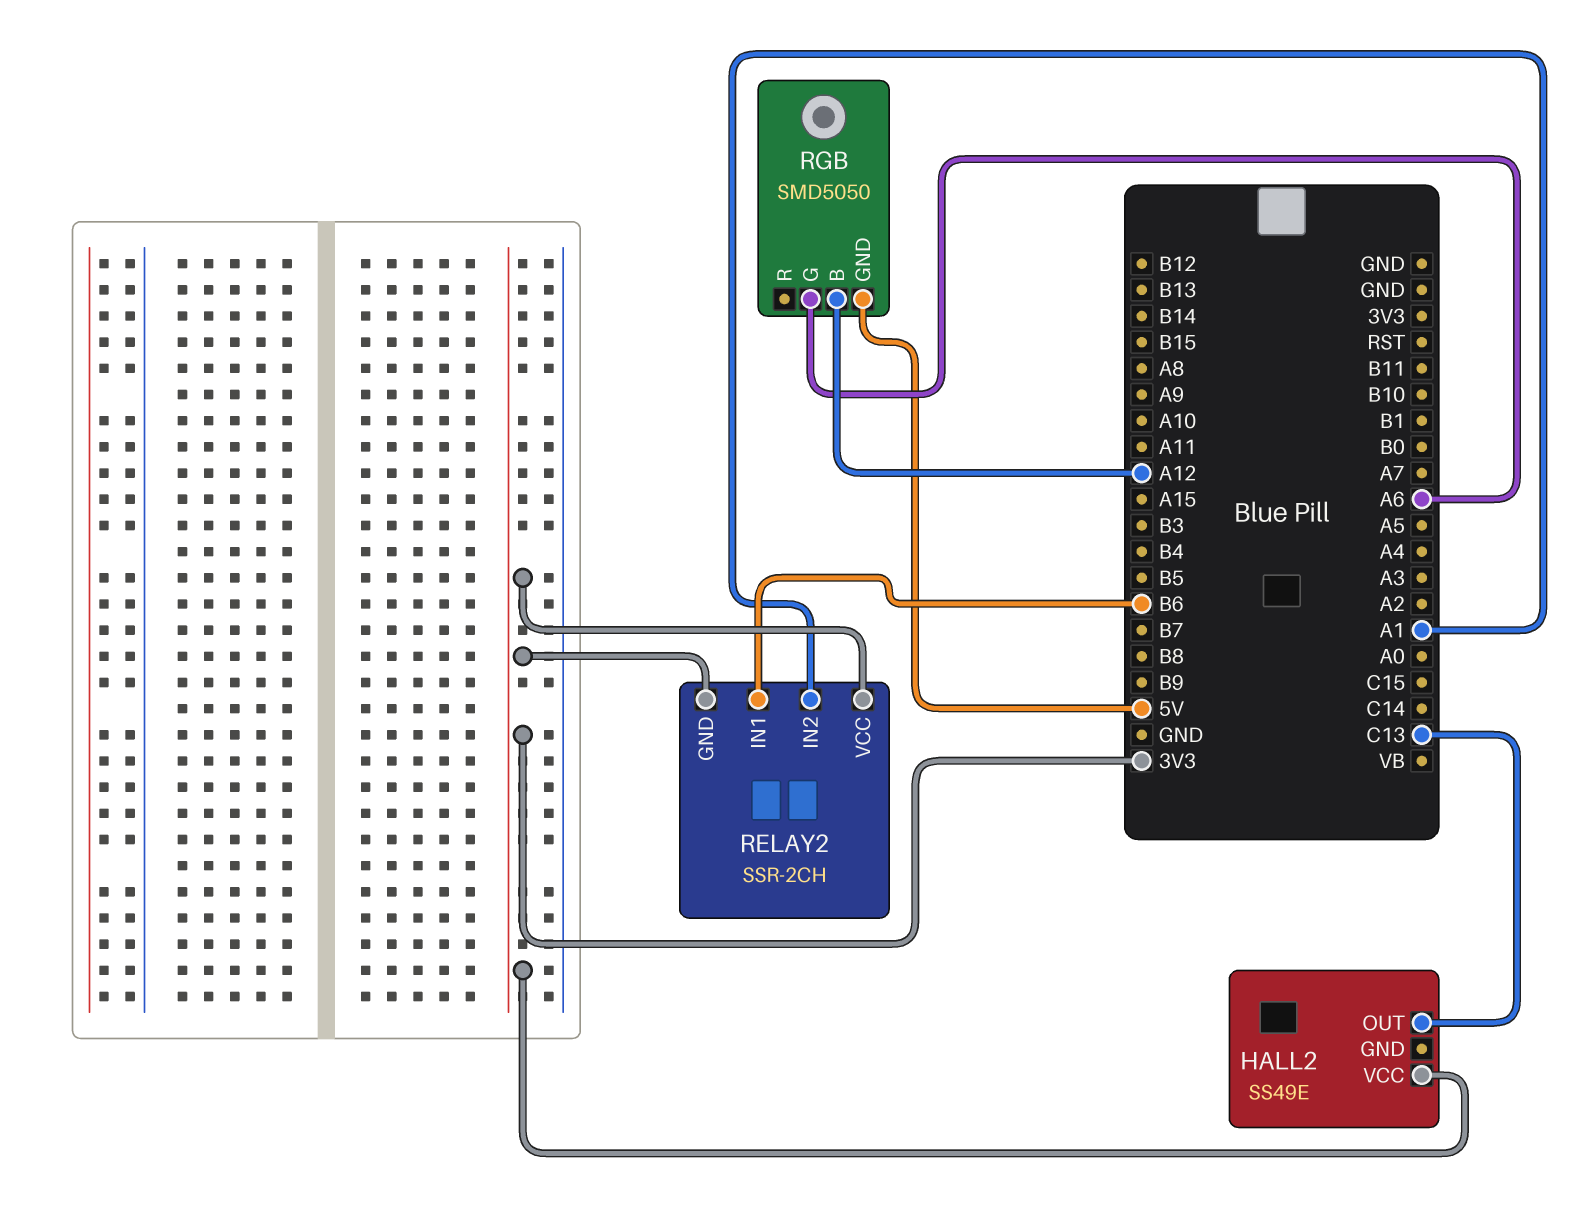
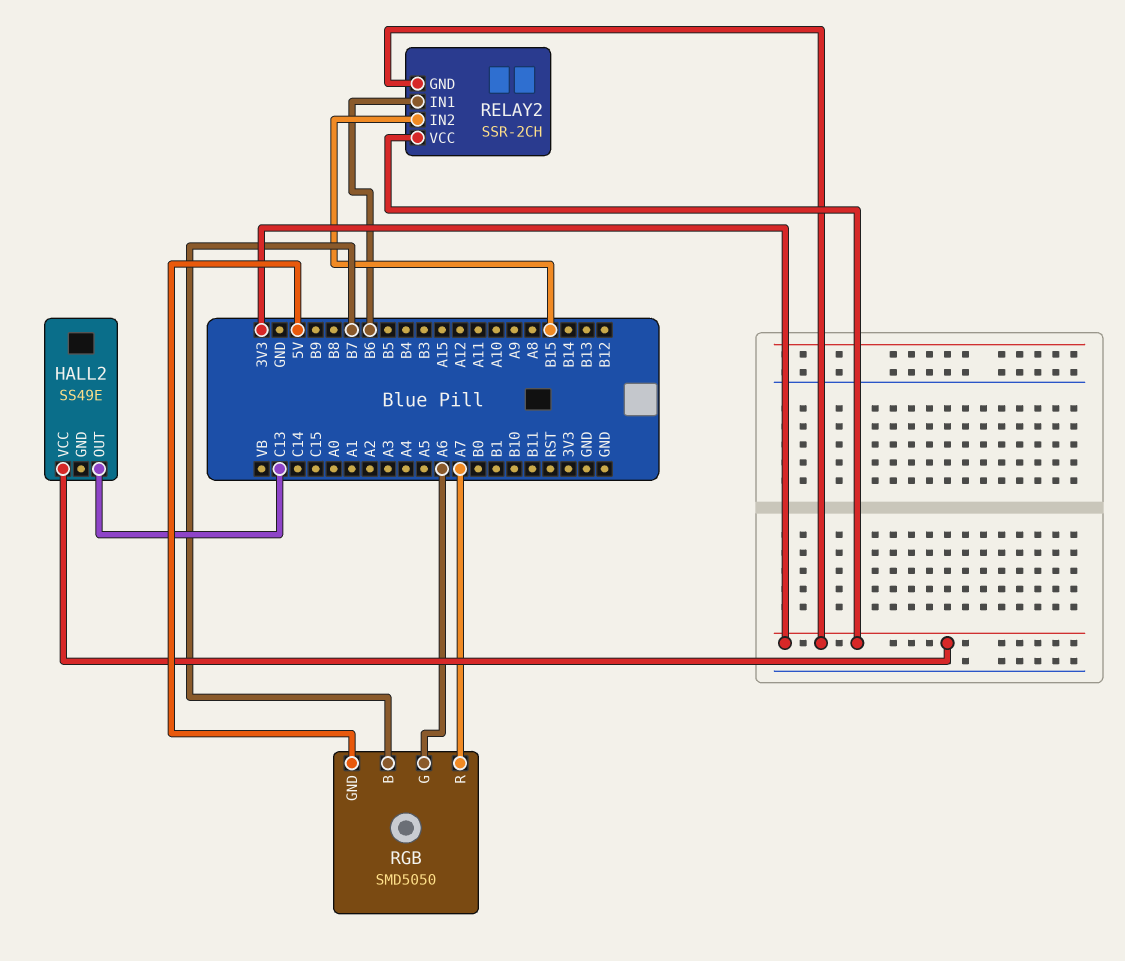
RELAY2 pin IN2: A1 -> B15
RGB pin B: A12 -> B7
RGB pin R: none -> A7

